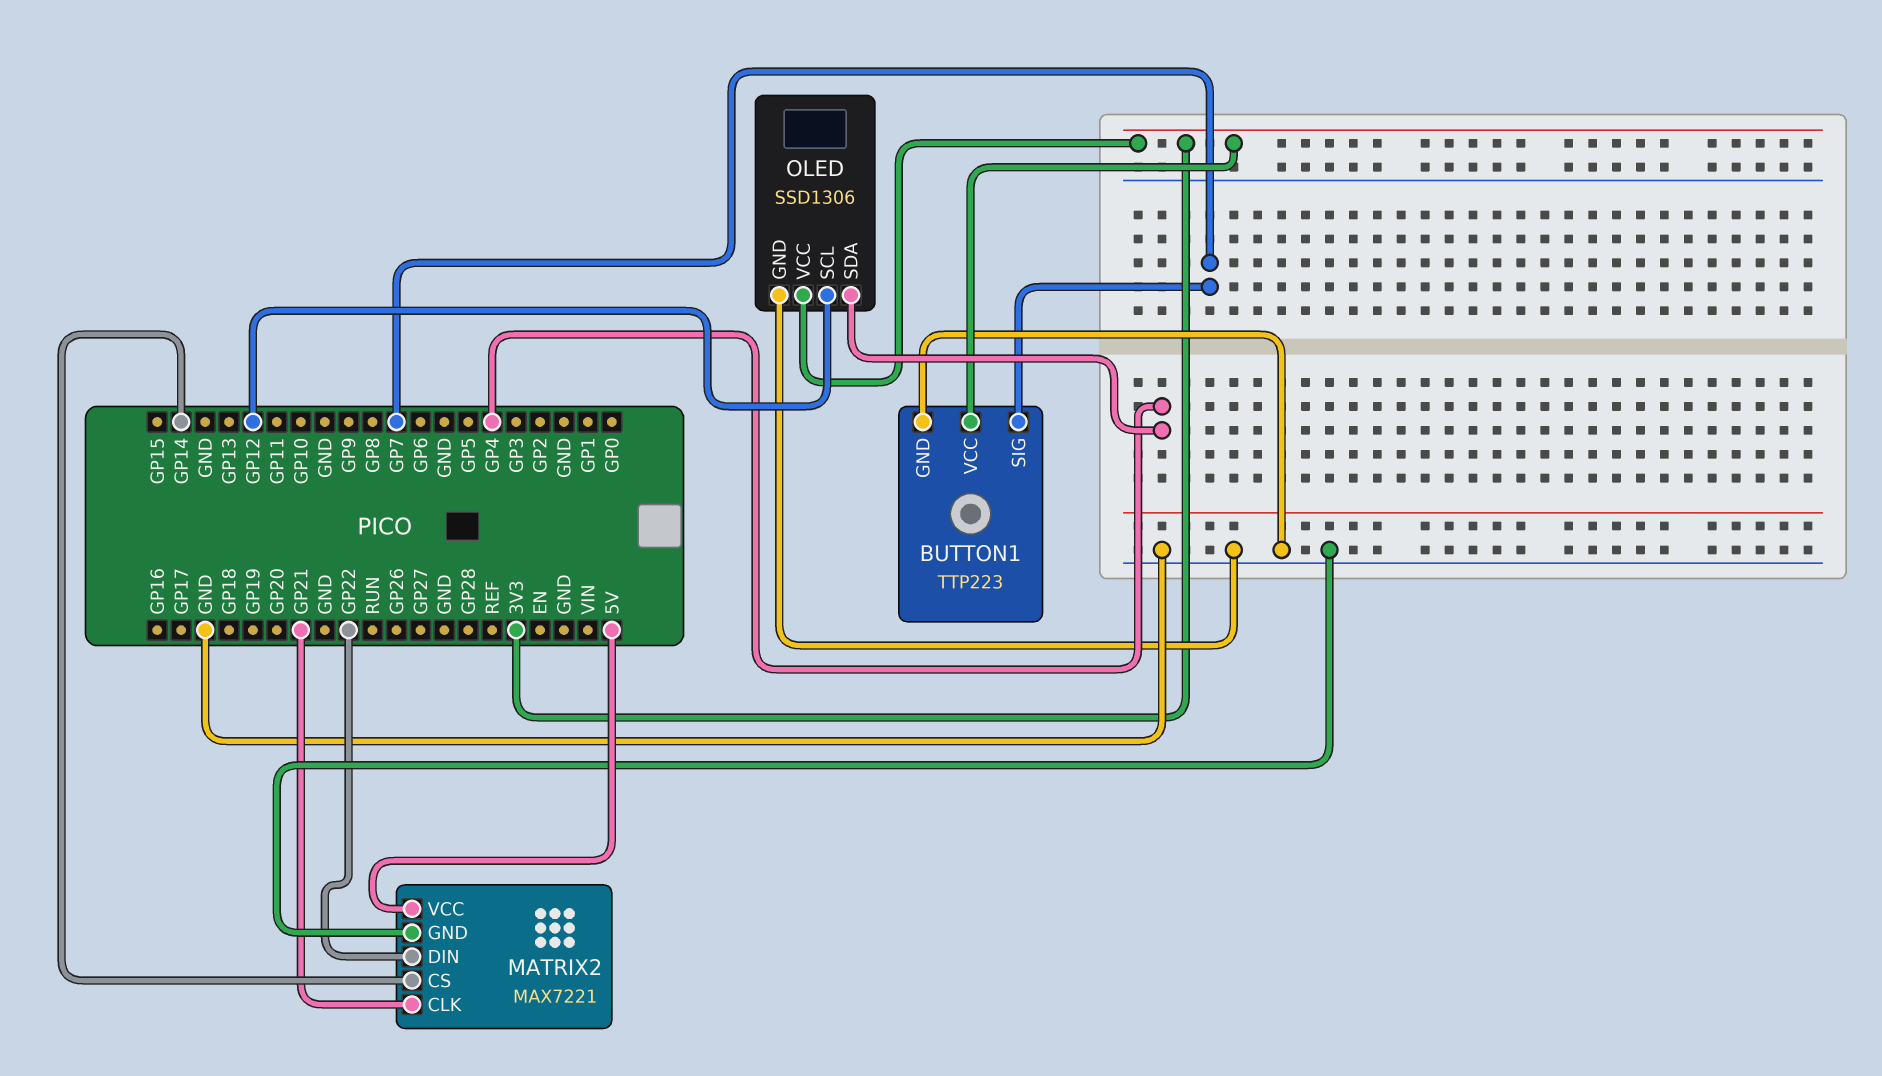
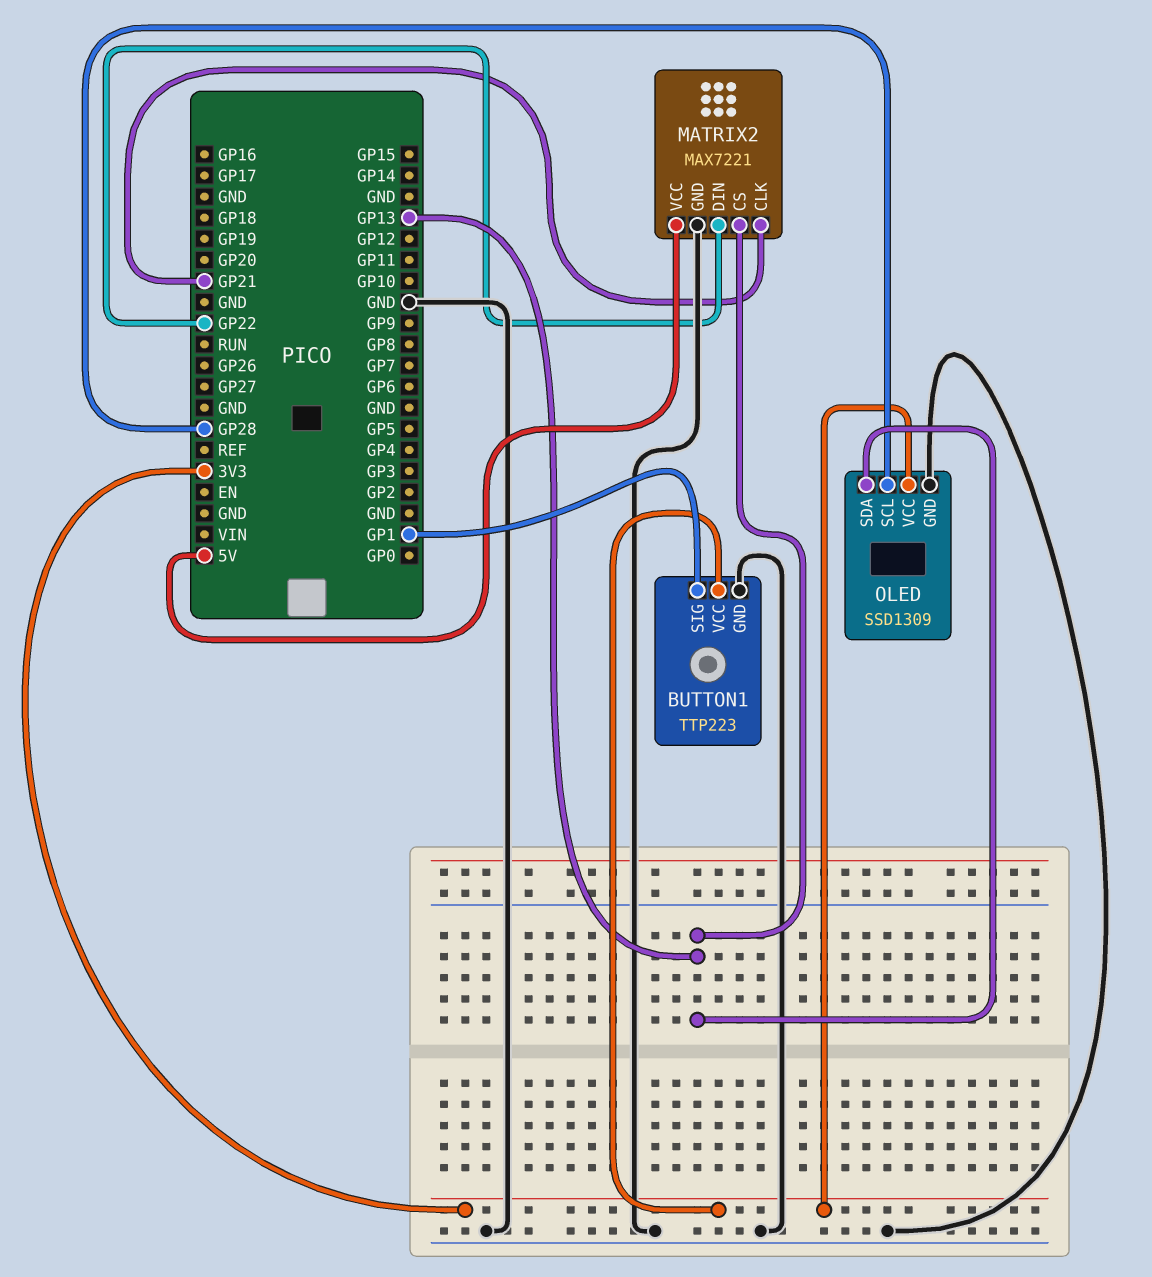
BUTTON1 pin SIG: GP7 -> GP1
MATRIX2 pin CS: GP14 -> GP13
OLED: SSD1306 -> SSD1309
OLED pin SCL: GP12 -> GP28
OLED pin SDA: GP4 -> GP13

